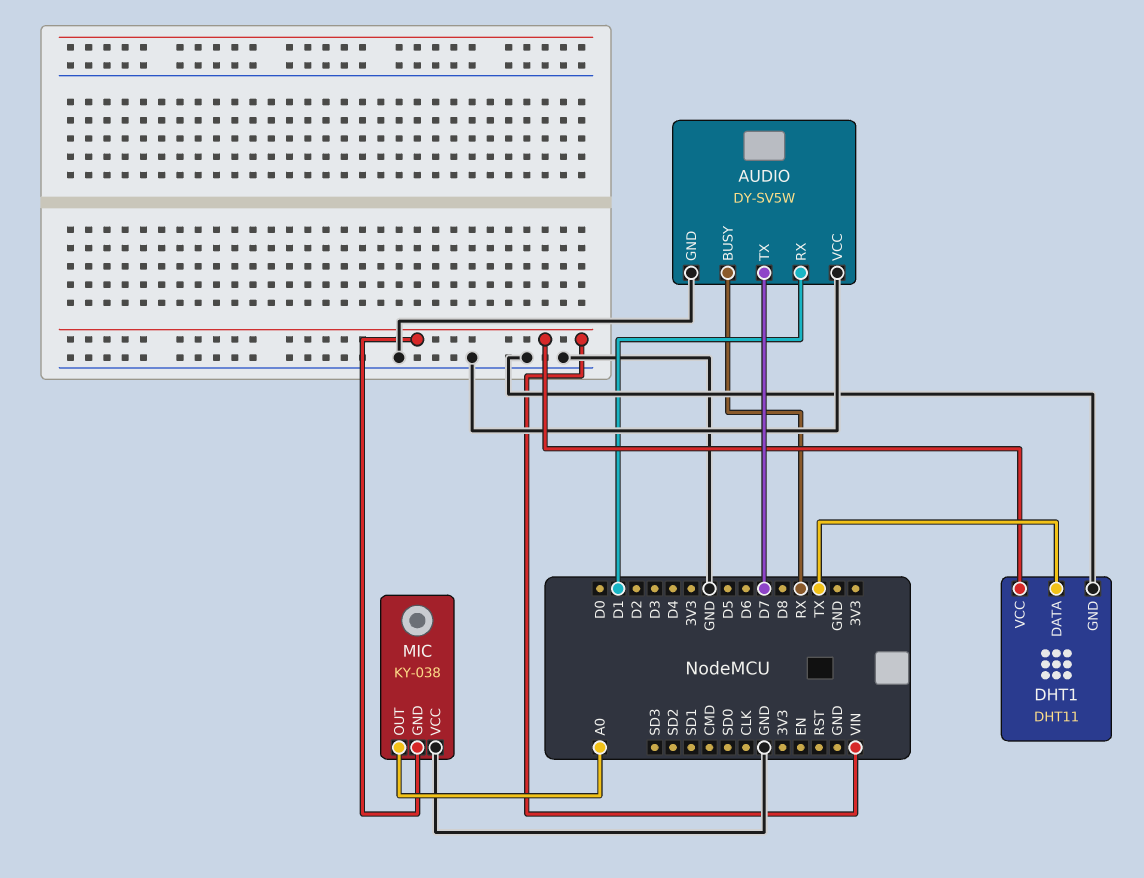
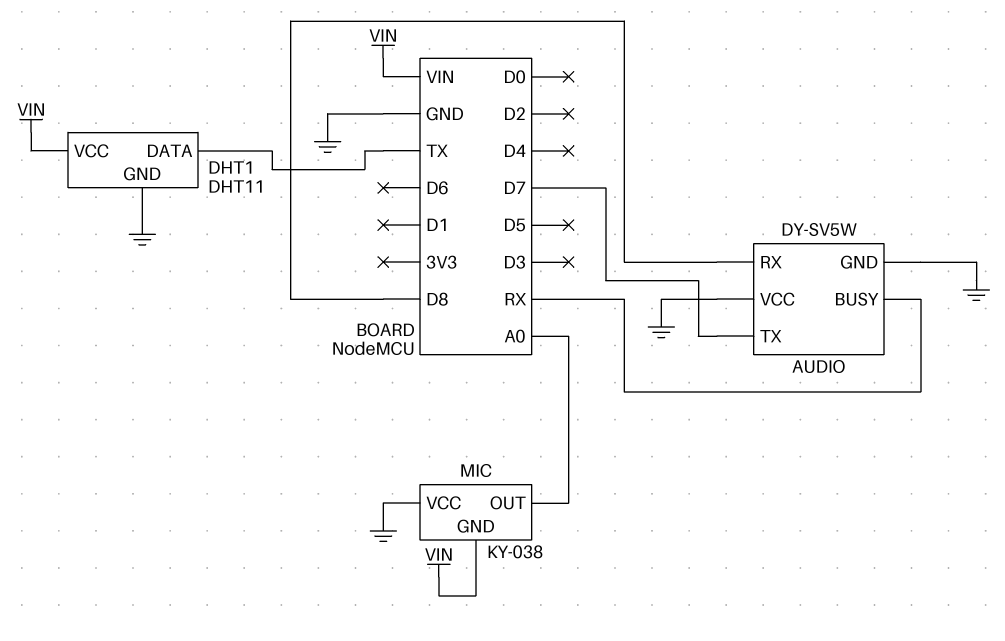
AUDIO pin RX: D1 -> D8

